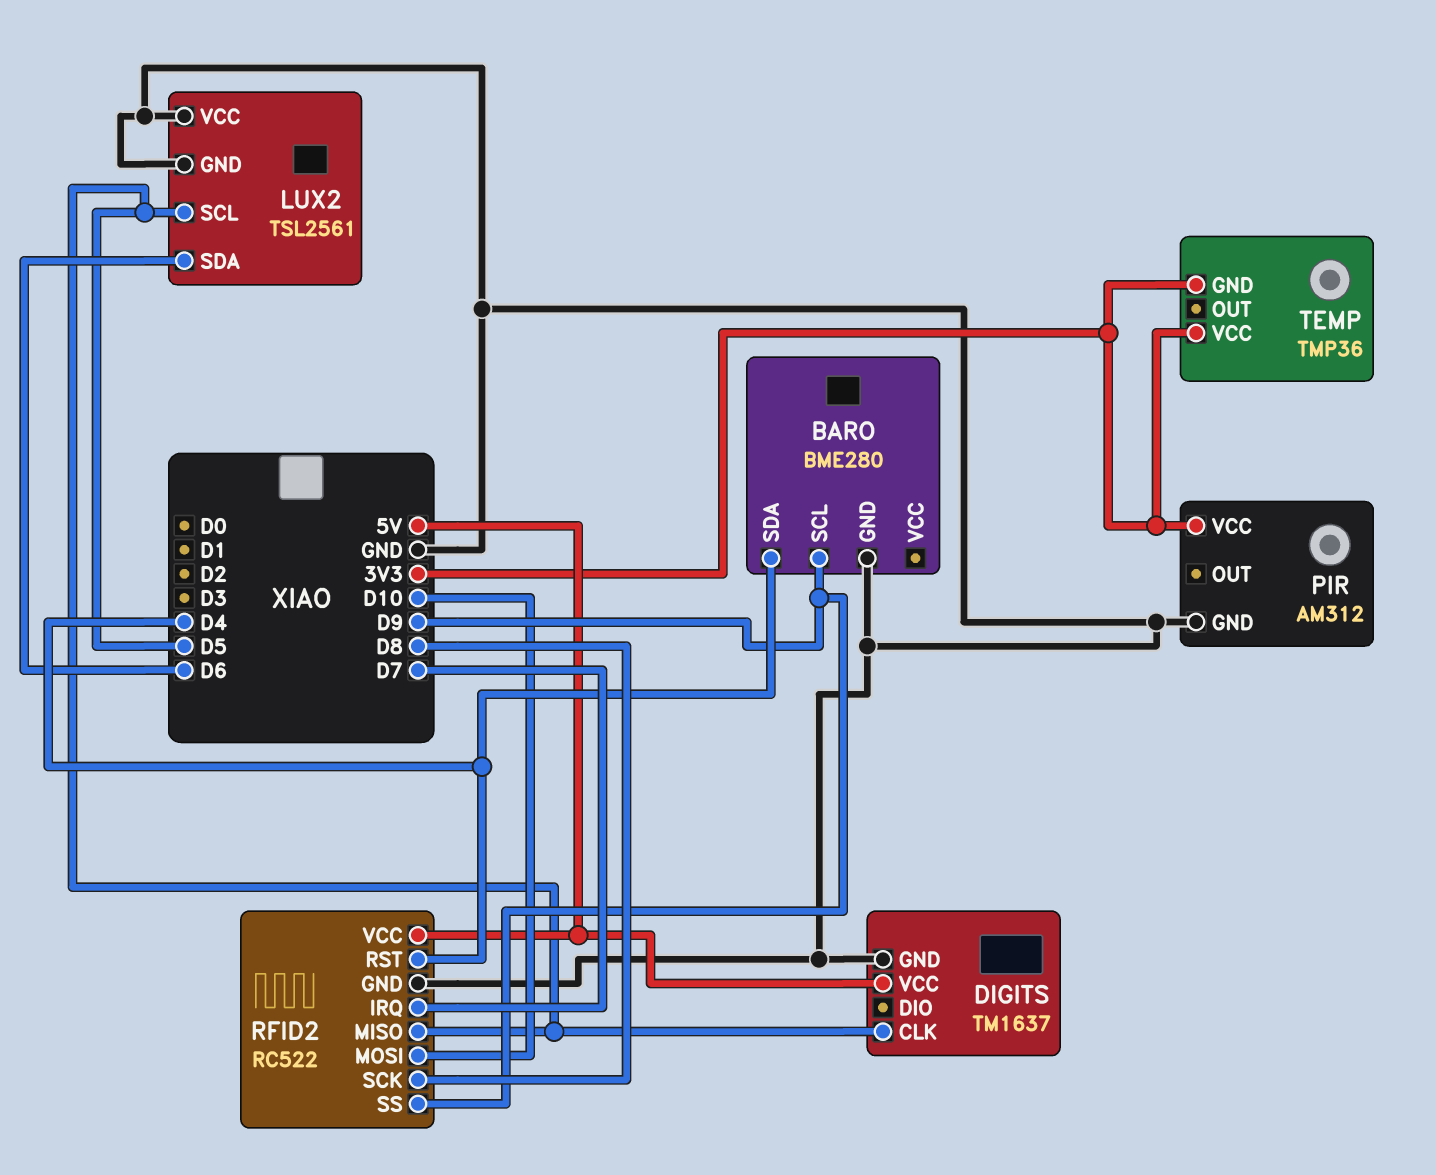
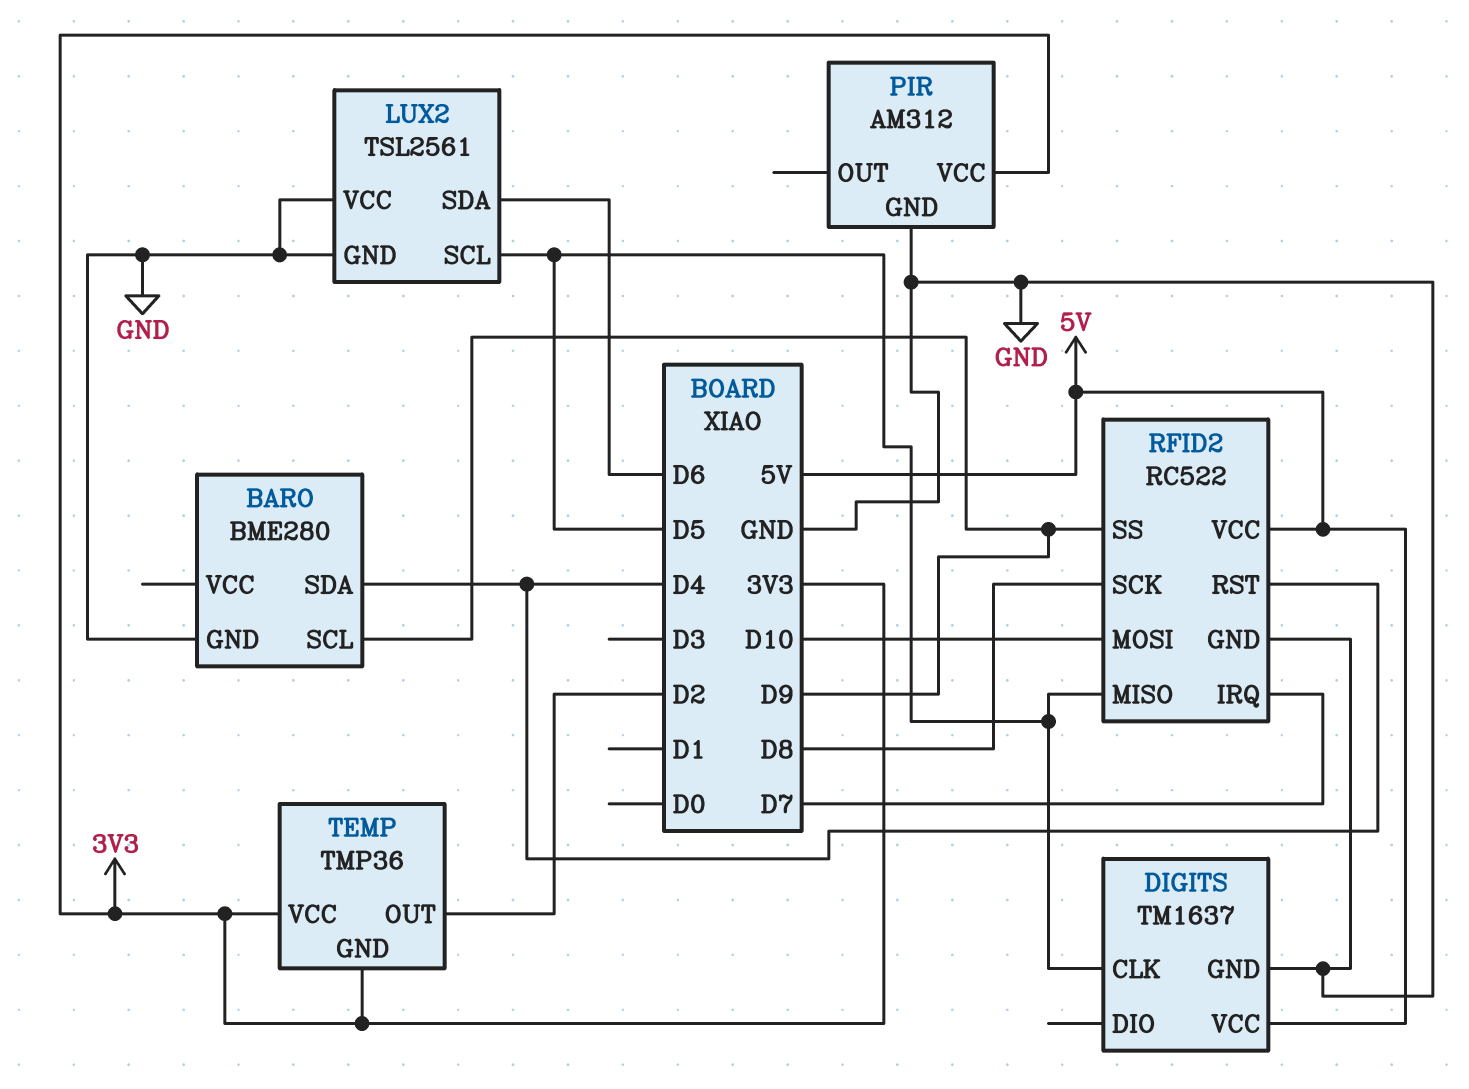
TEMP pin OUT: none -> D2

